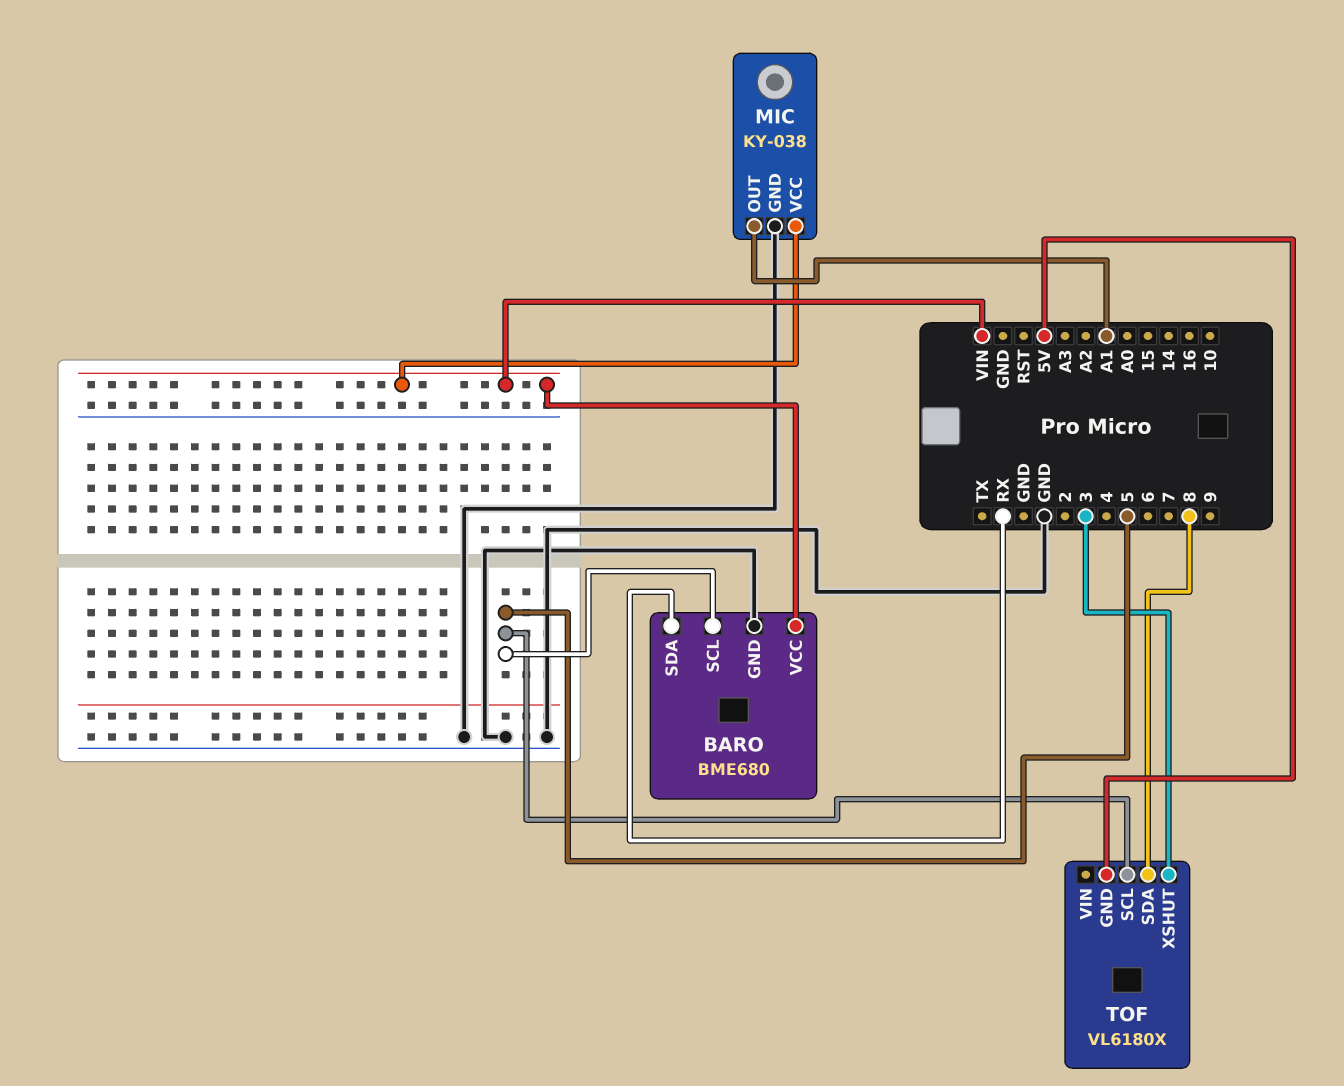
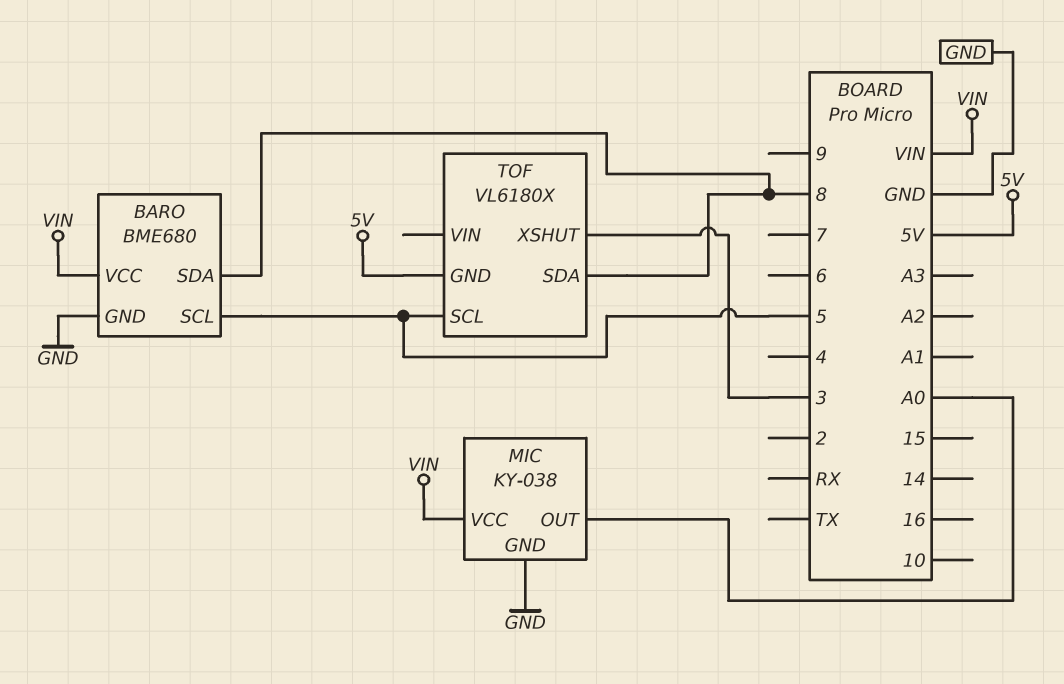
BARO pin SDA: RX -> 8
MIC pin OUT: A1 -> A0

